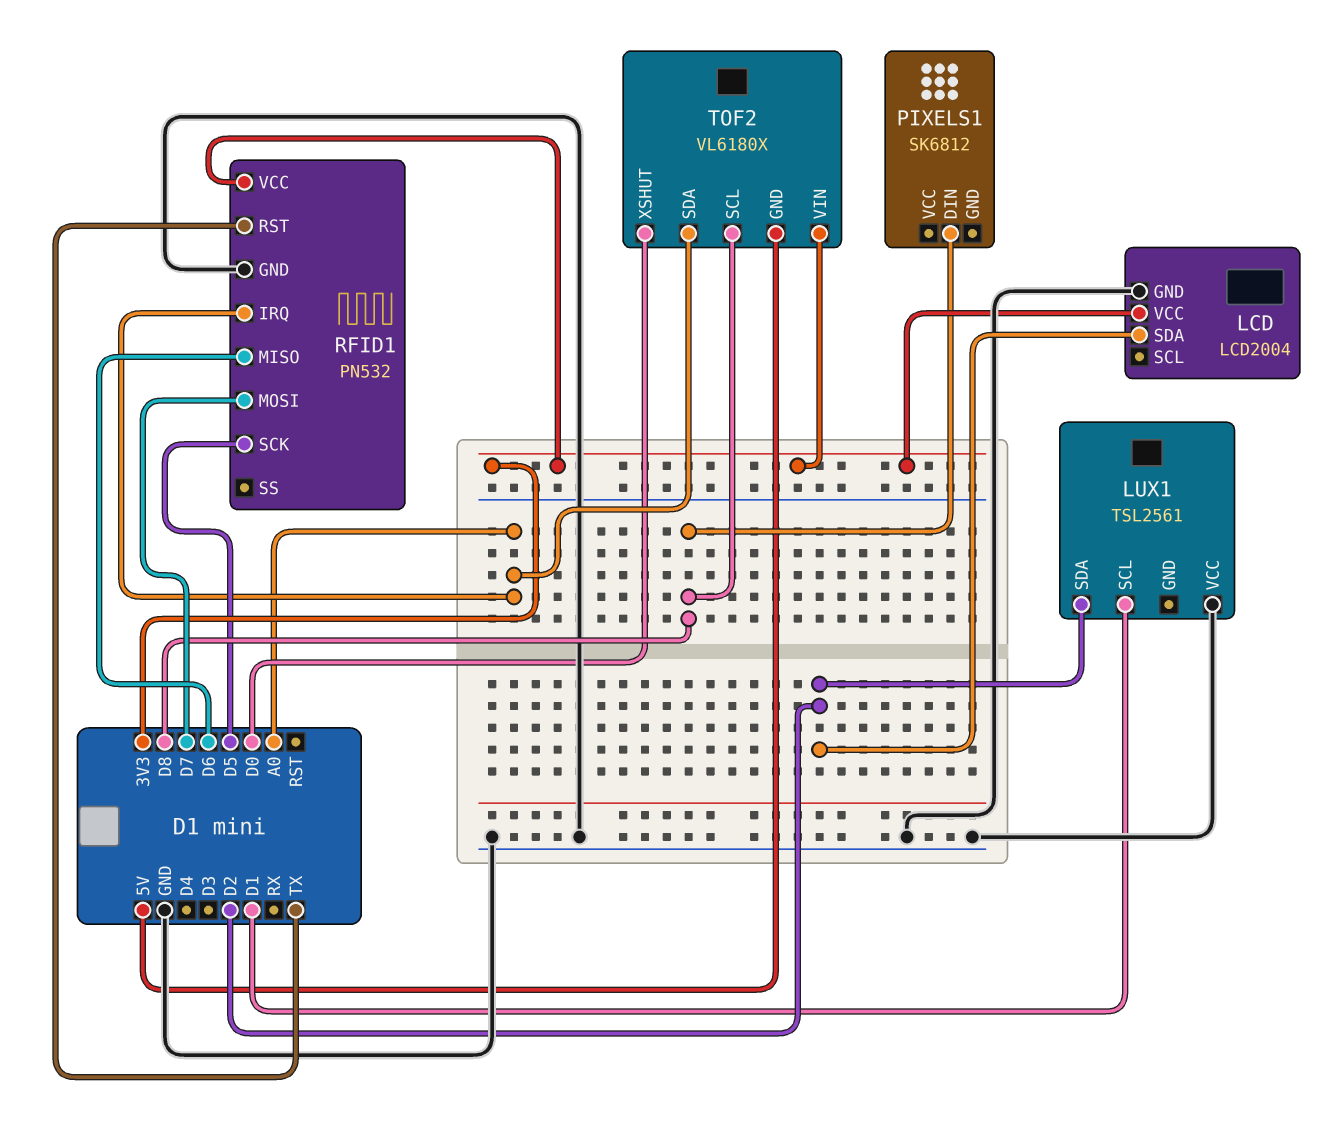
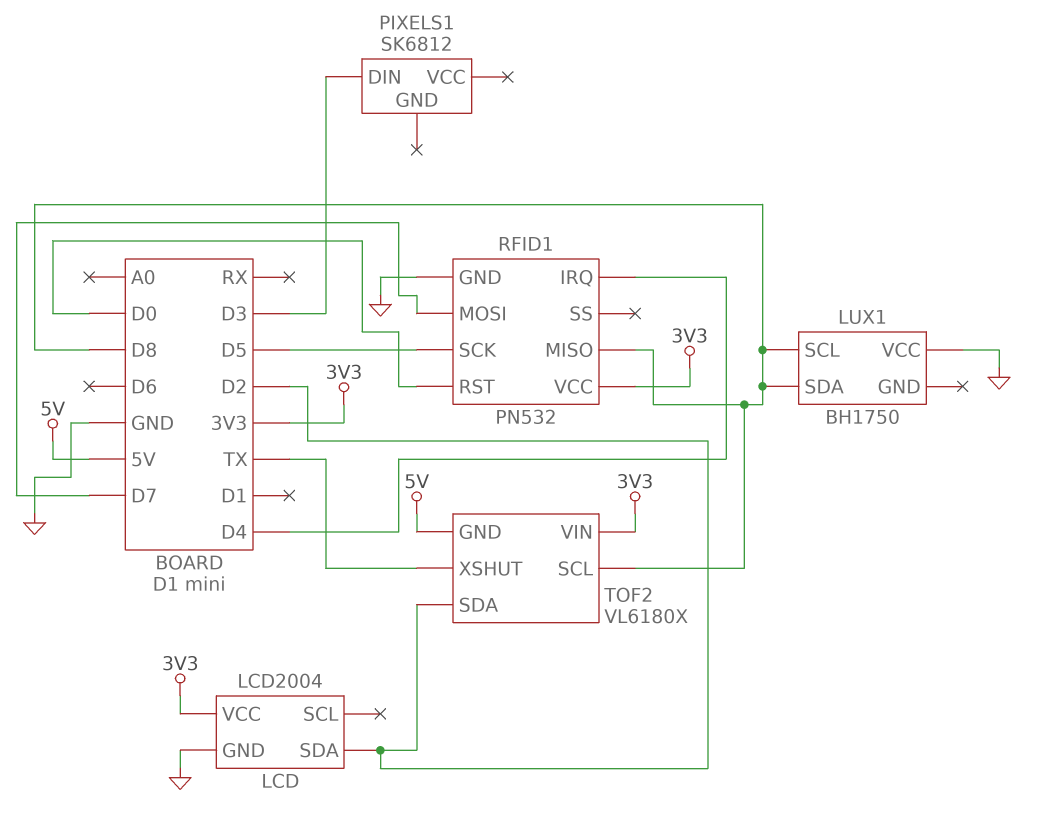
LUX1: TSL2561 -> BH1750
LUX1 pin SCL: D1 -> D8
LUX1 pin SDA: D2 -> D8
PIXELS1 pin DIN: D8 -> D3
RFID1 pin IRQ: A0 -> D4
RFID1 pin MISO: D6 -> D8
RFID1 pin RST: TX -> D0
TOF2 pin SDA: A0 -> D2
TOF2 pin XSHUT: D0 -> TX

